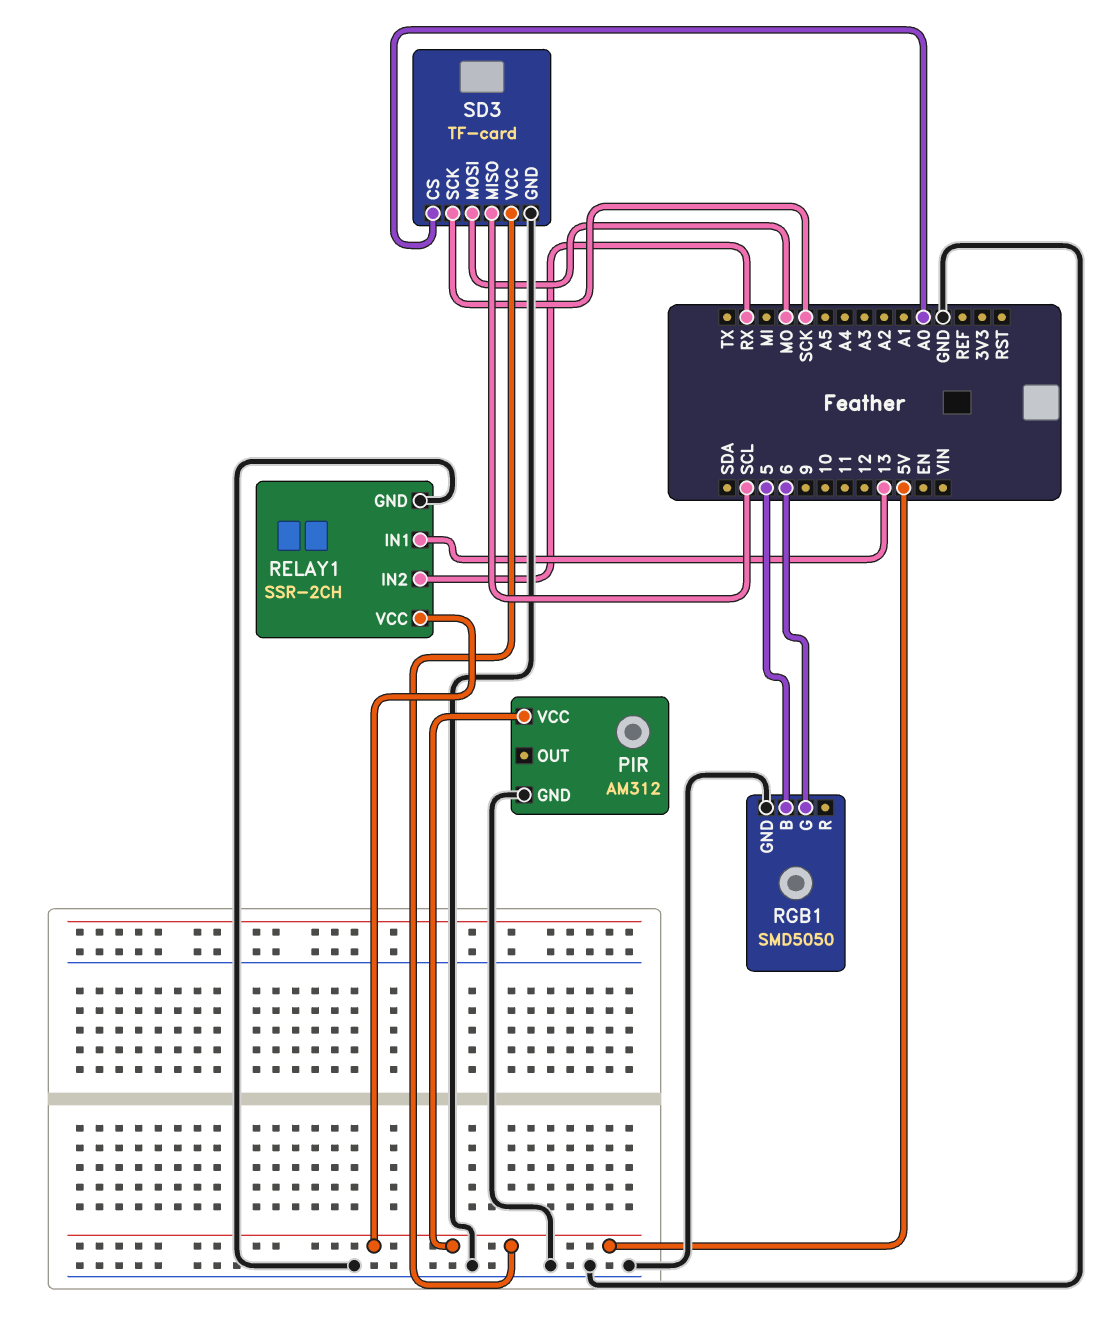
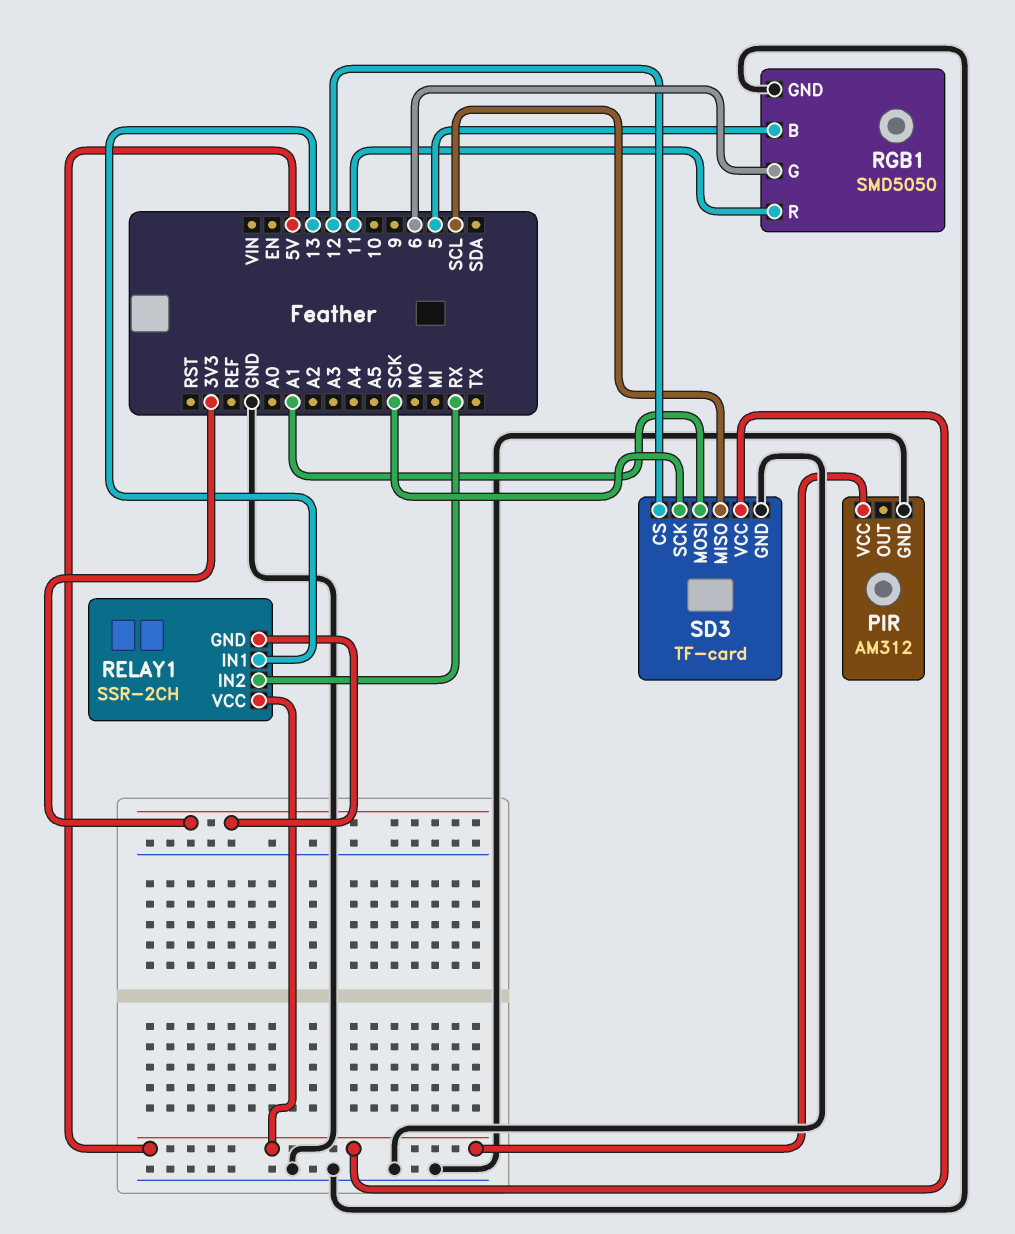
RELAY1 pin GND: GND -> 3V3
RGB1 pin R: none -> 11
SD3 pin CS: A0 -> 12
SD3 pin MOSI: MO -> A1

